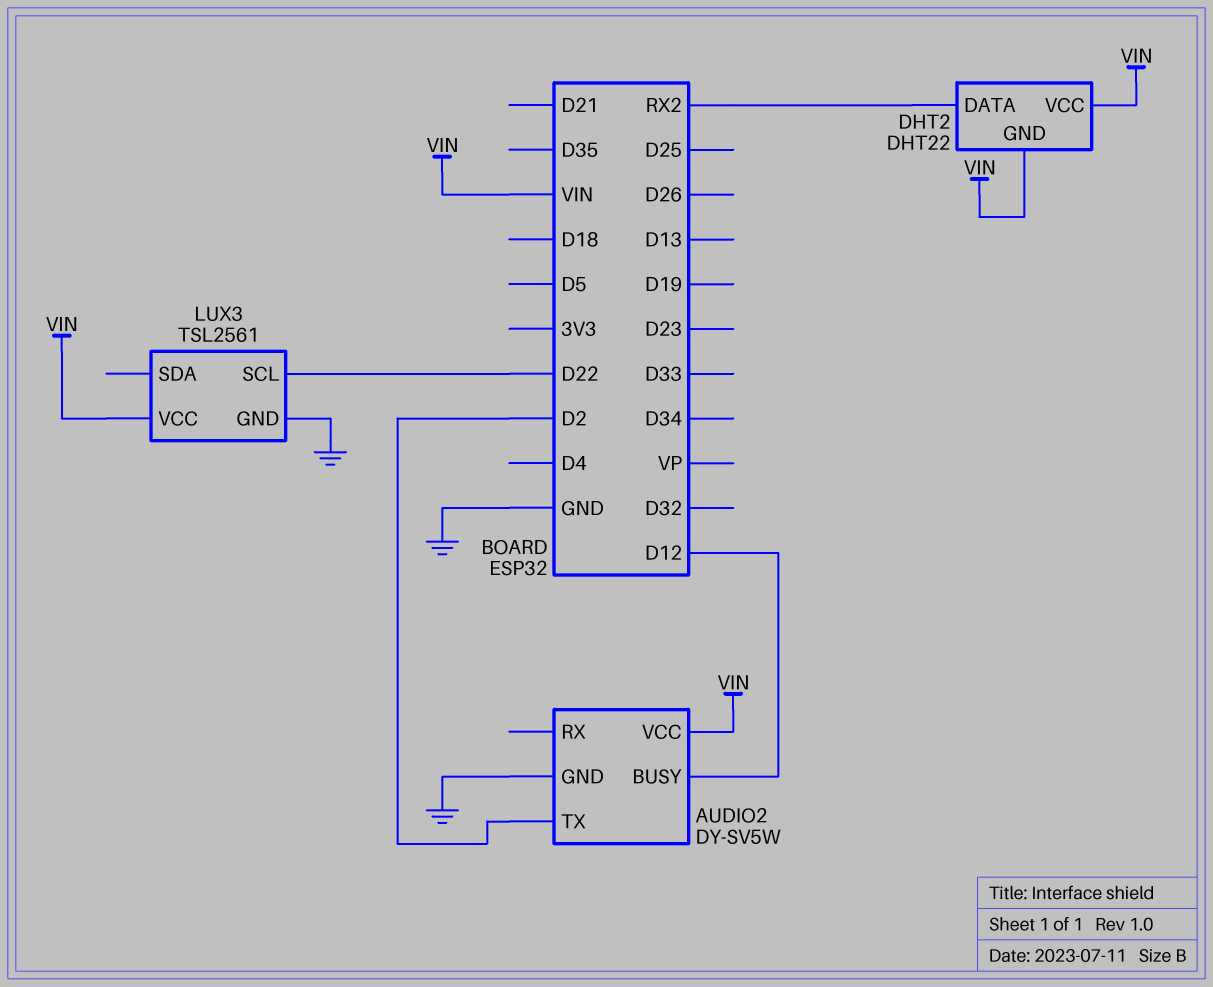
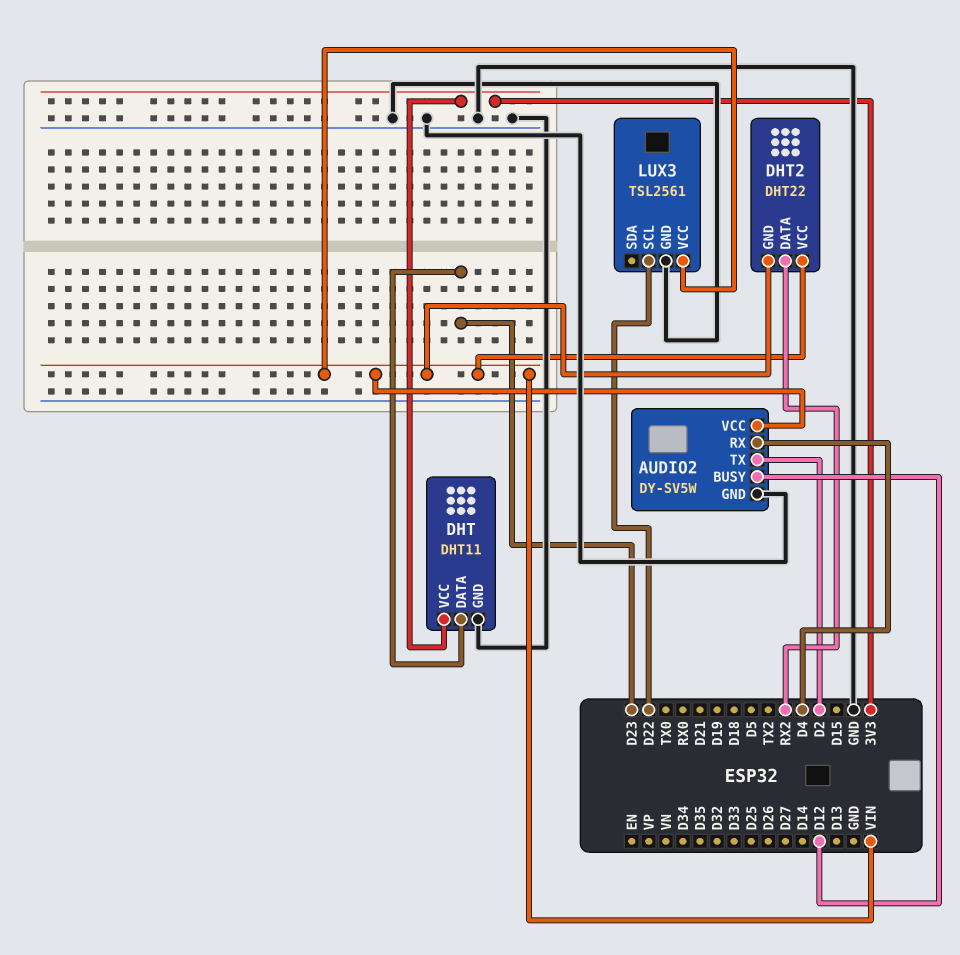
AUDIO2 pin RX: none -> D4
DHT: none -> DHT11
DHT pin DATA: none -> D23
DHT pin GND: none -> GND
DHT pin VCC: none -> 3V3

